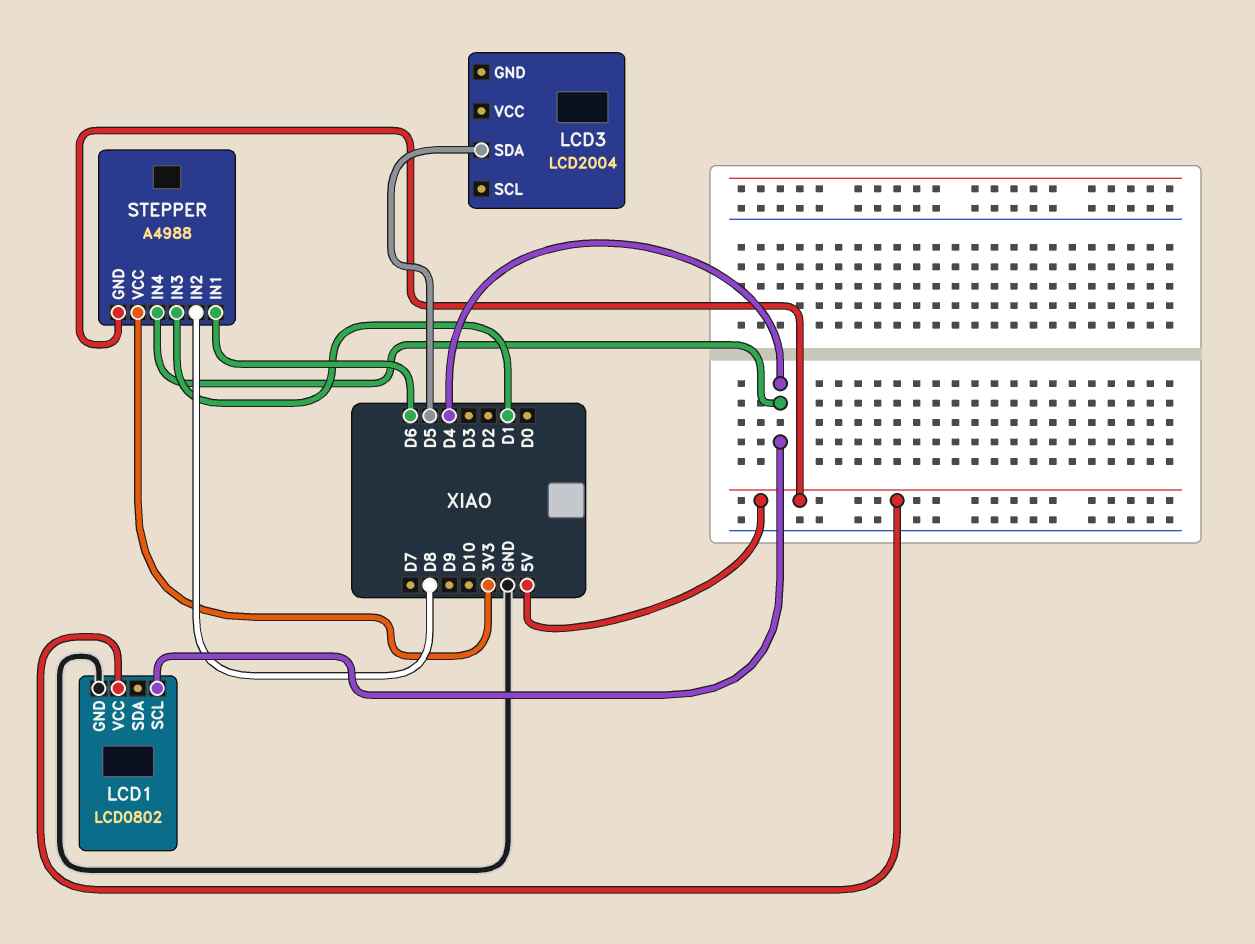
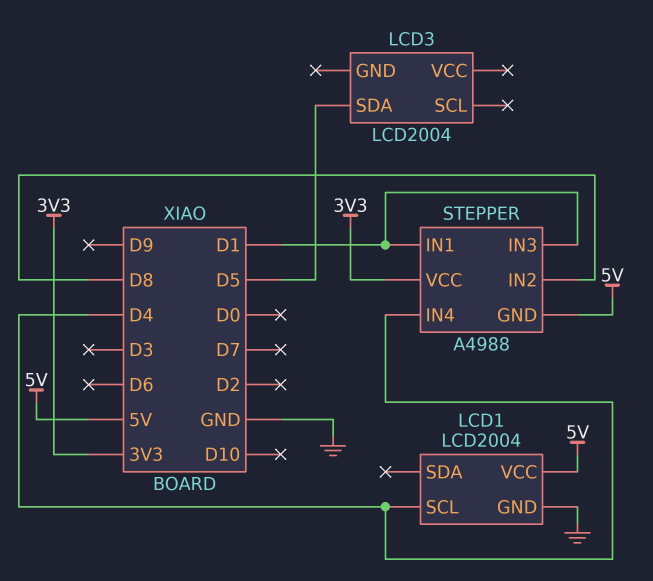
LCD1: LCD0802 -> LCD2004
STEPPER pin IN1: D6 -> D1

